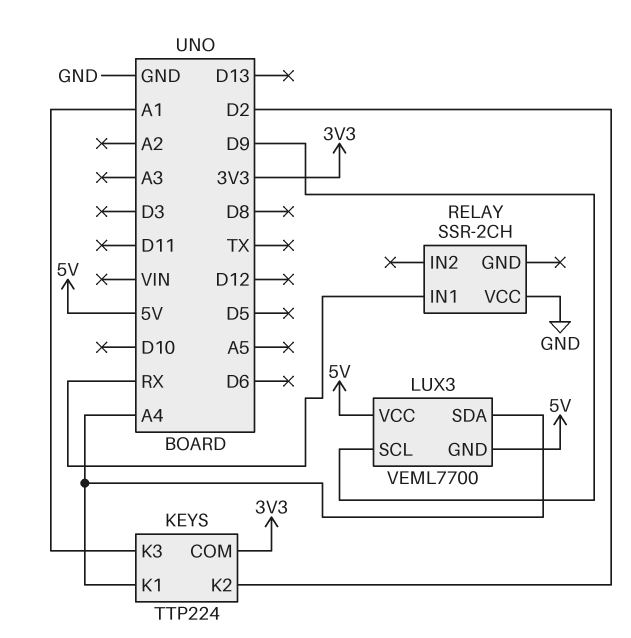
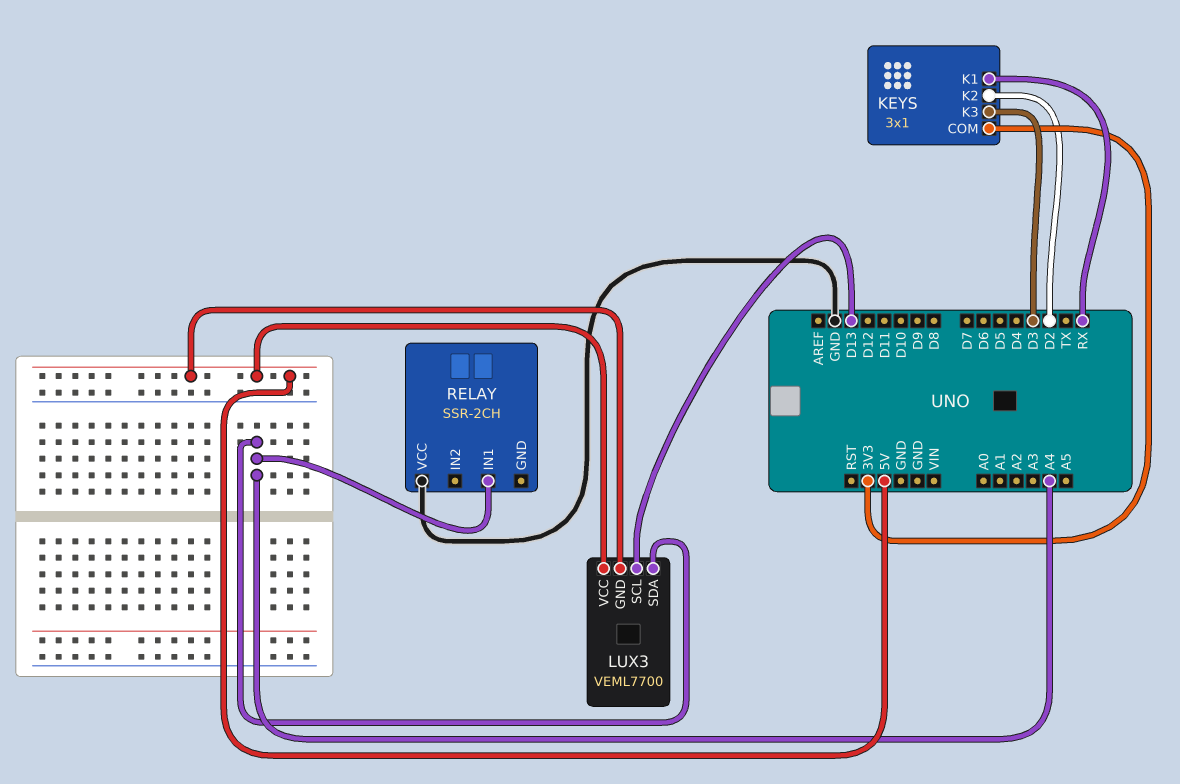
KEYS: TTP224 -> 3x1
KEYS pin K1: A4 -> RX
KEYS pin K3: A1 -> D3
LUX3 pin SCL: D9 -> D13
RELAY pin IN1: RX -> A4

